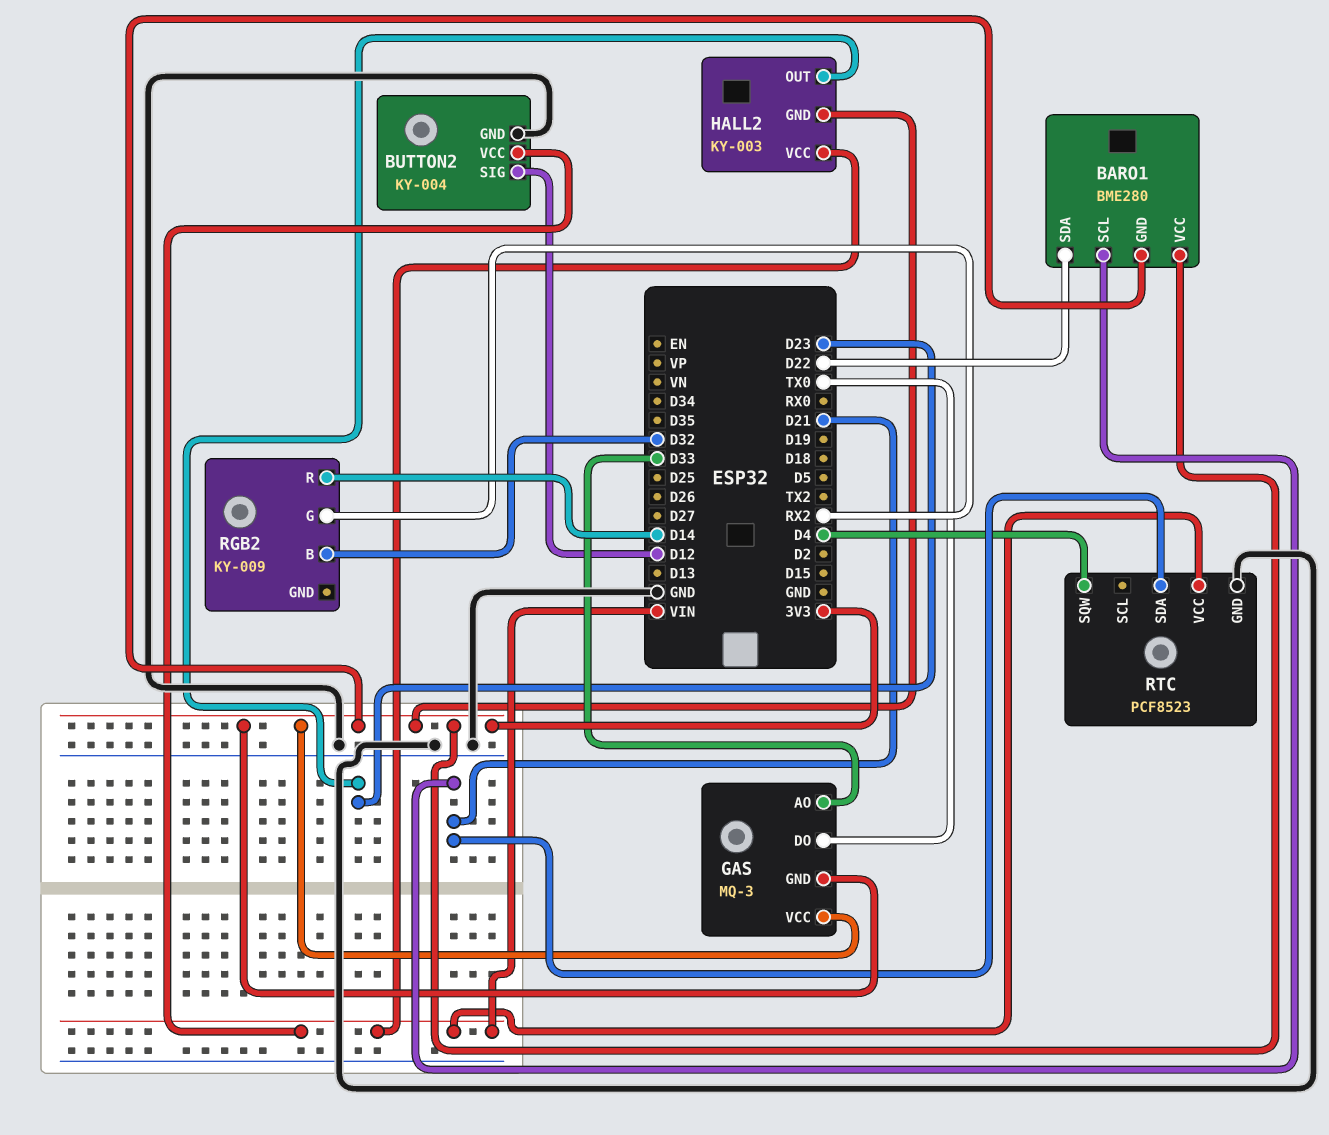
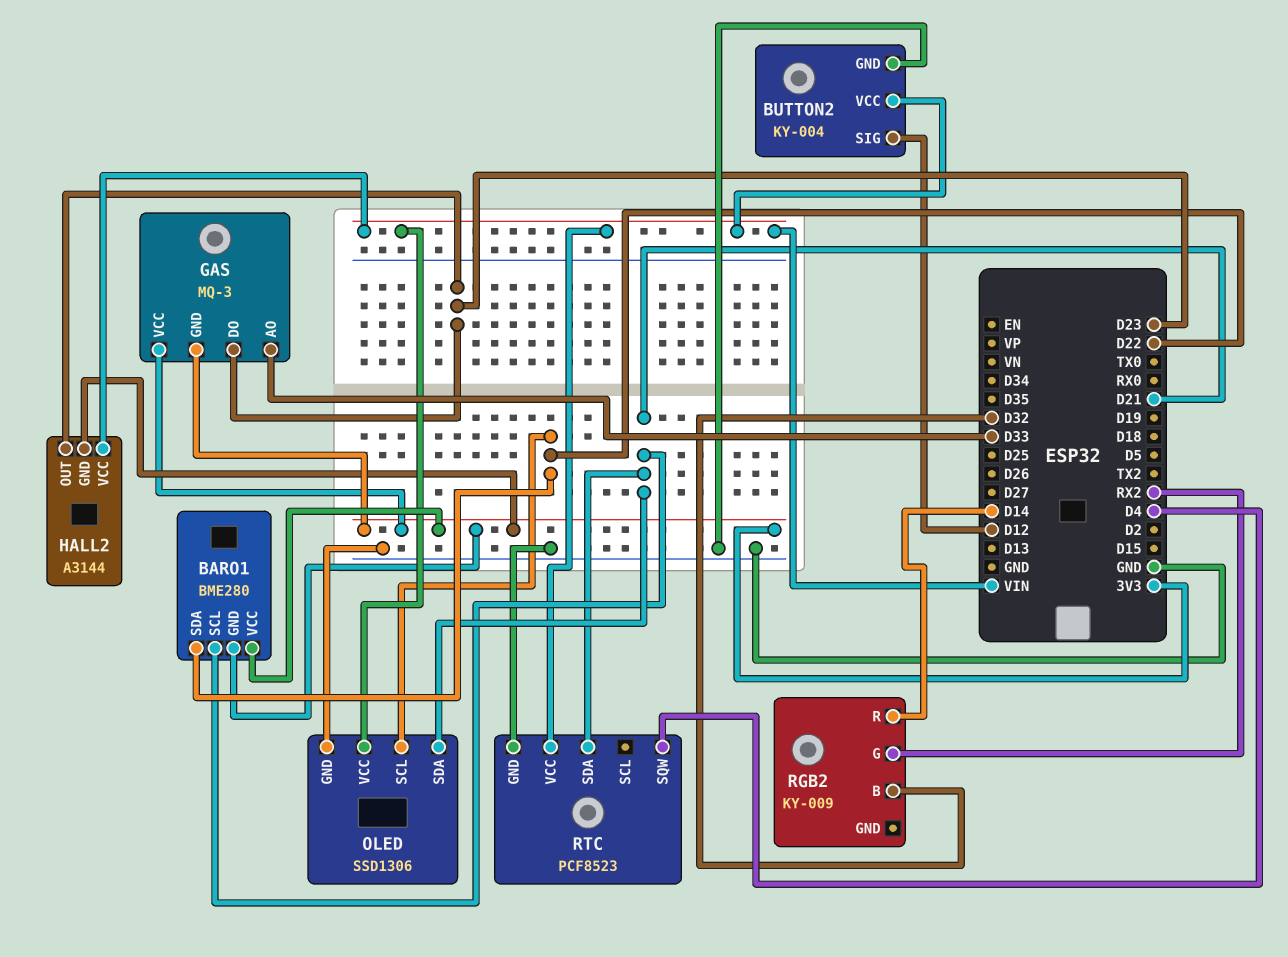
GAS pin DO: TX0 -> D23
HALL2: KY-003 -> A3144
OLED: none -> SSD1306
OLED pin GND: none -> GND
OLED pin SCL: none -> D22
OLED pin SDA: none -> D21
OLED pin VCC: none -> VIN

